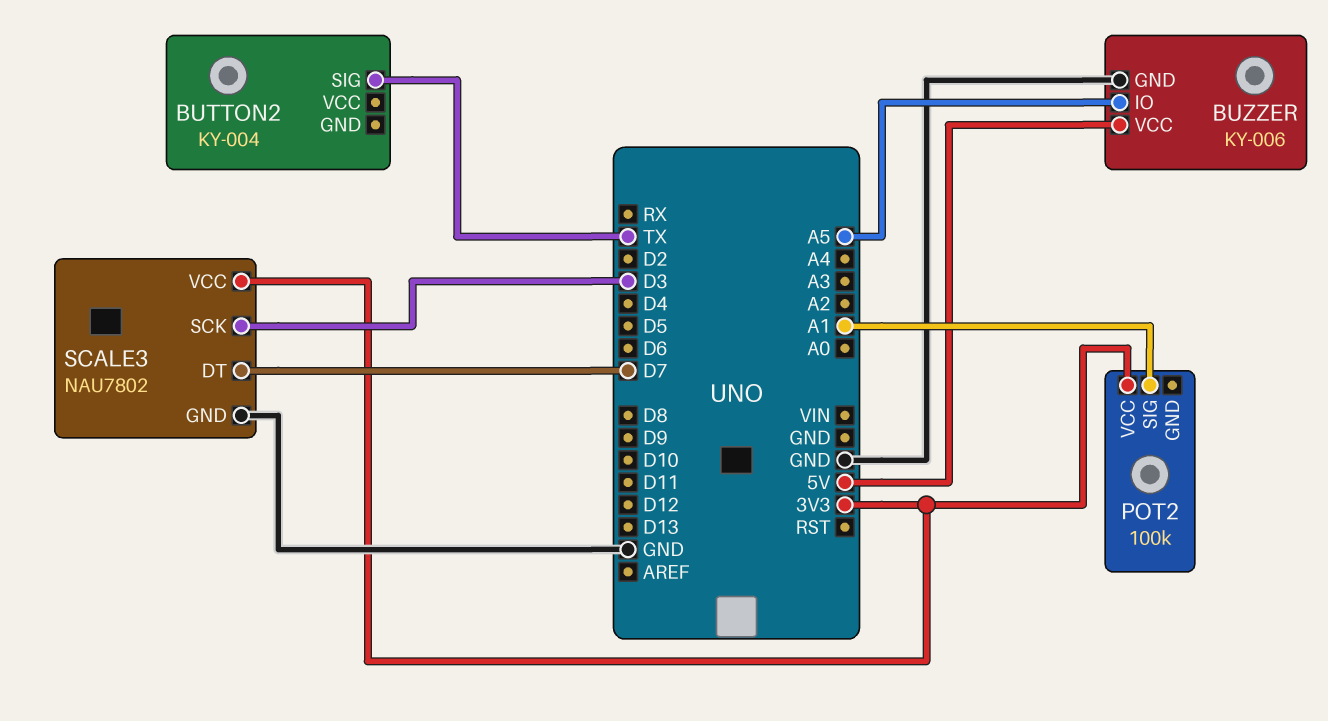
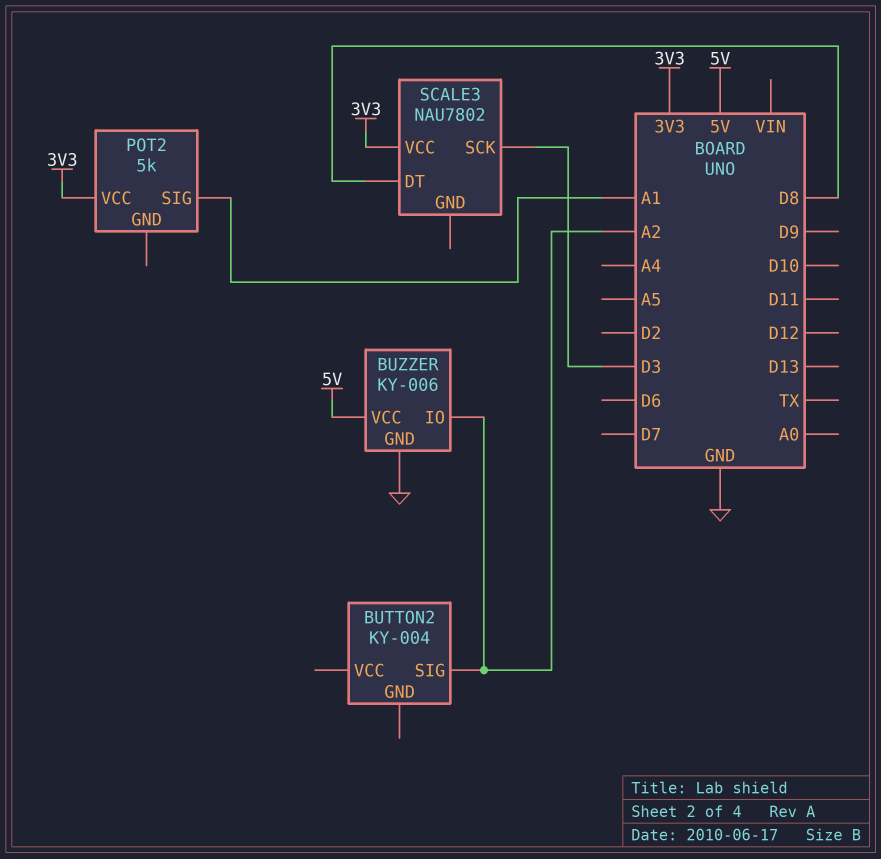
BUTTON2 pin SIG: TX -> A2
BUZZER pin IO: A5 -> A2
POT2: 100k -> 5k
SCALE3 pin DT: D7 -> D8
SCALE3 pin GND: GND -> none

